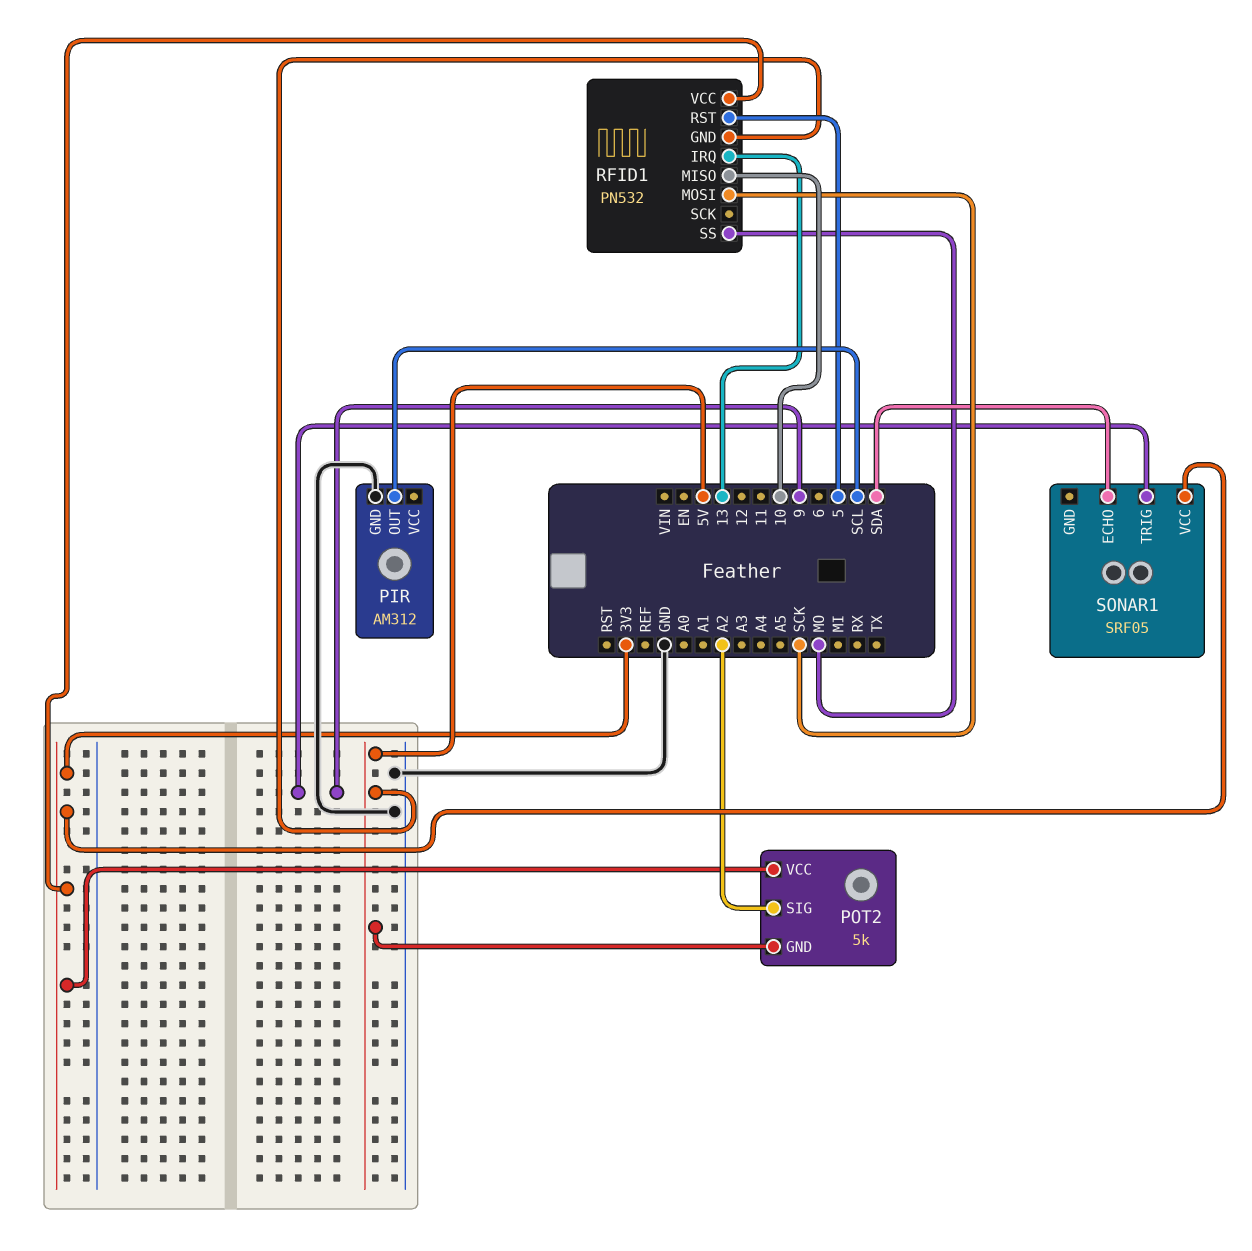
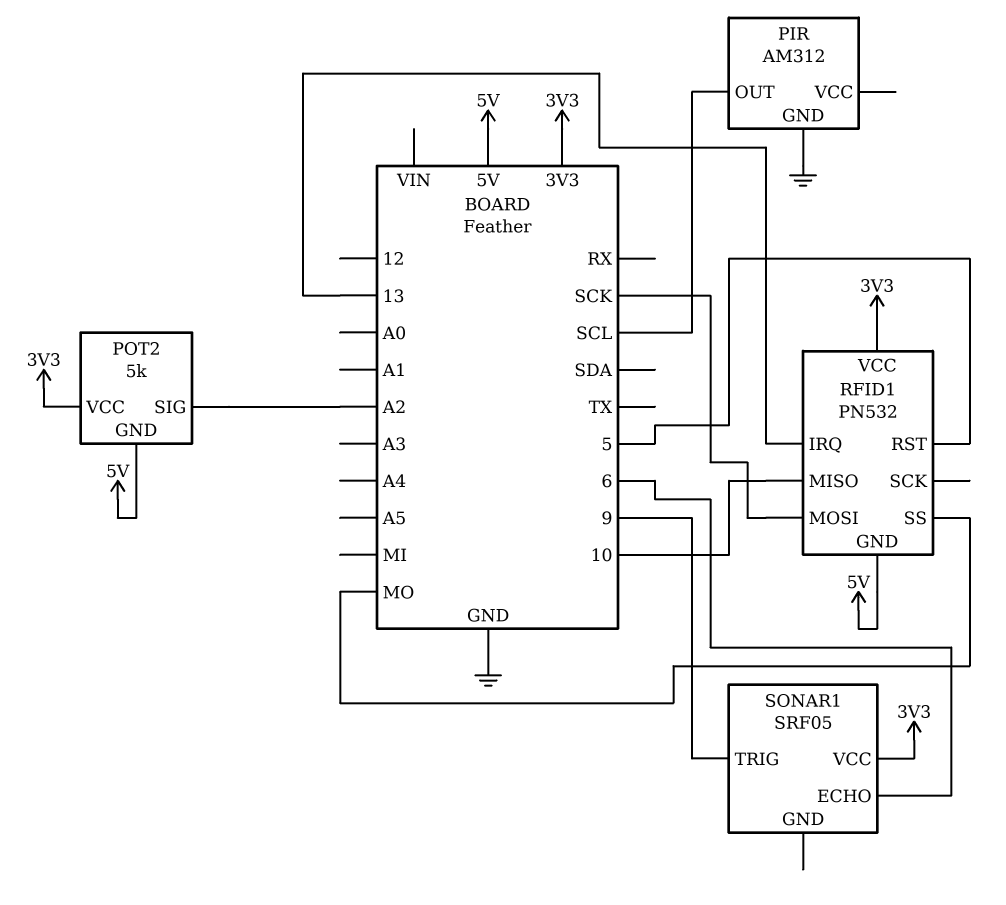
SONAR1 pin ECHO: SDA -> 6

